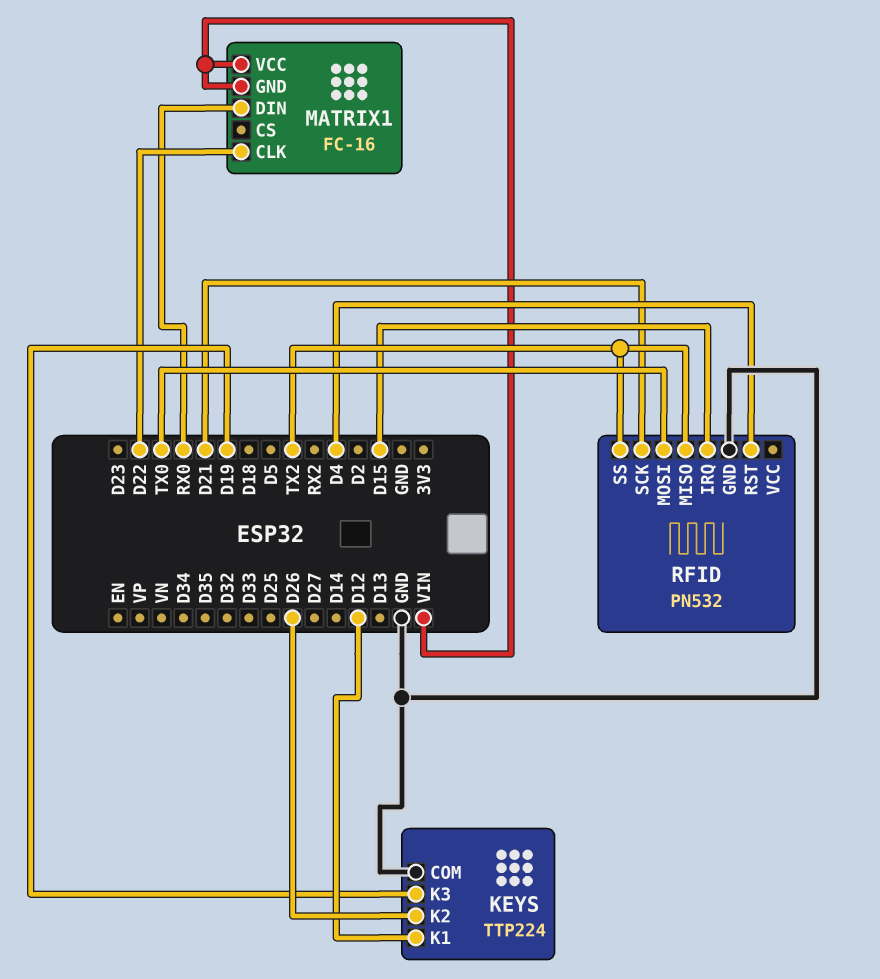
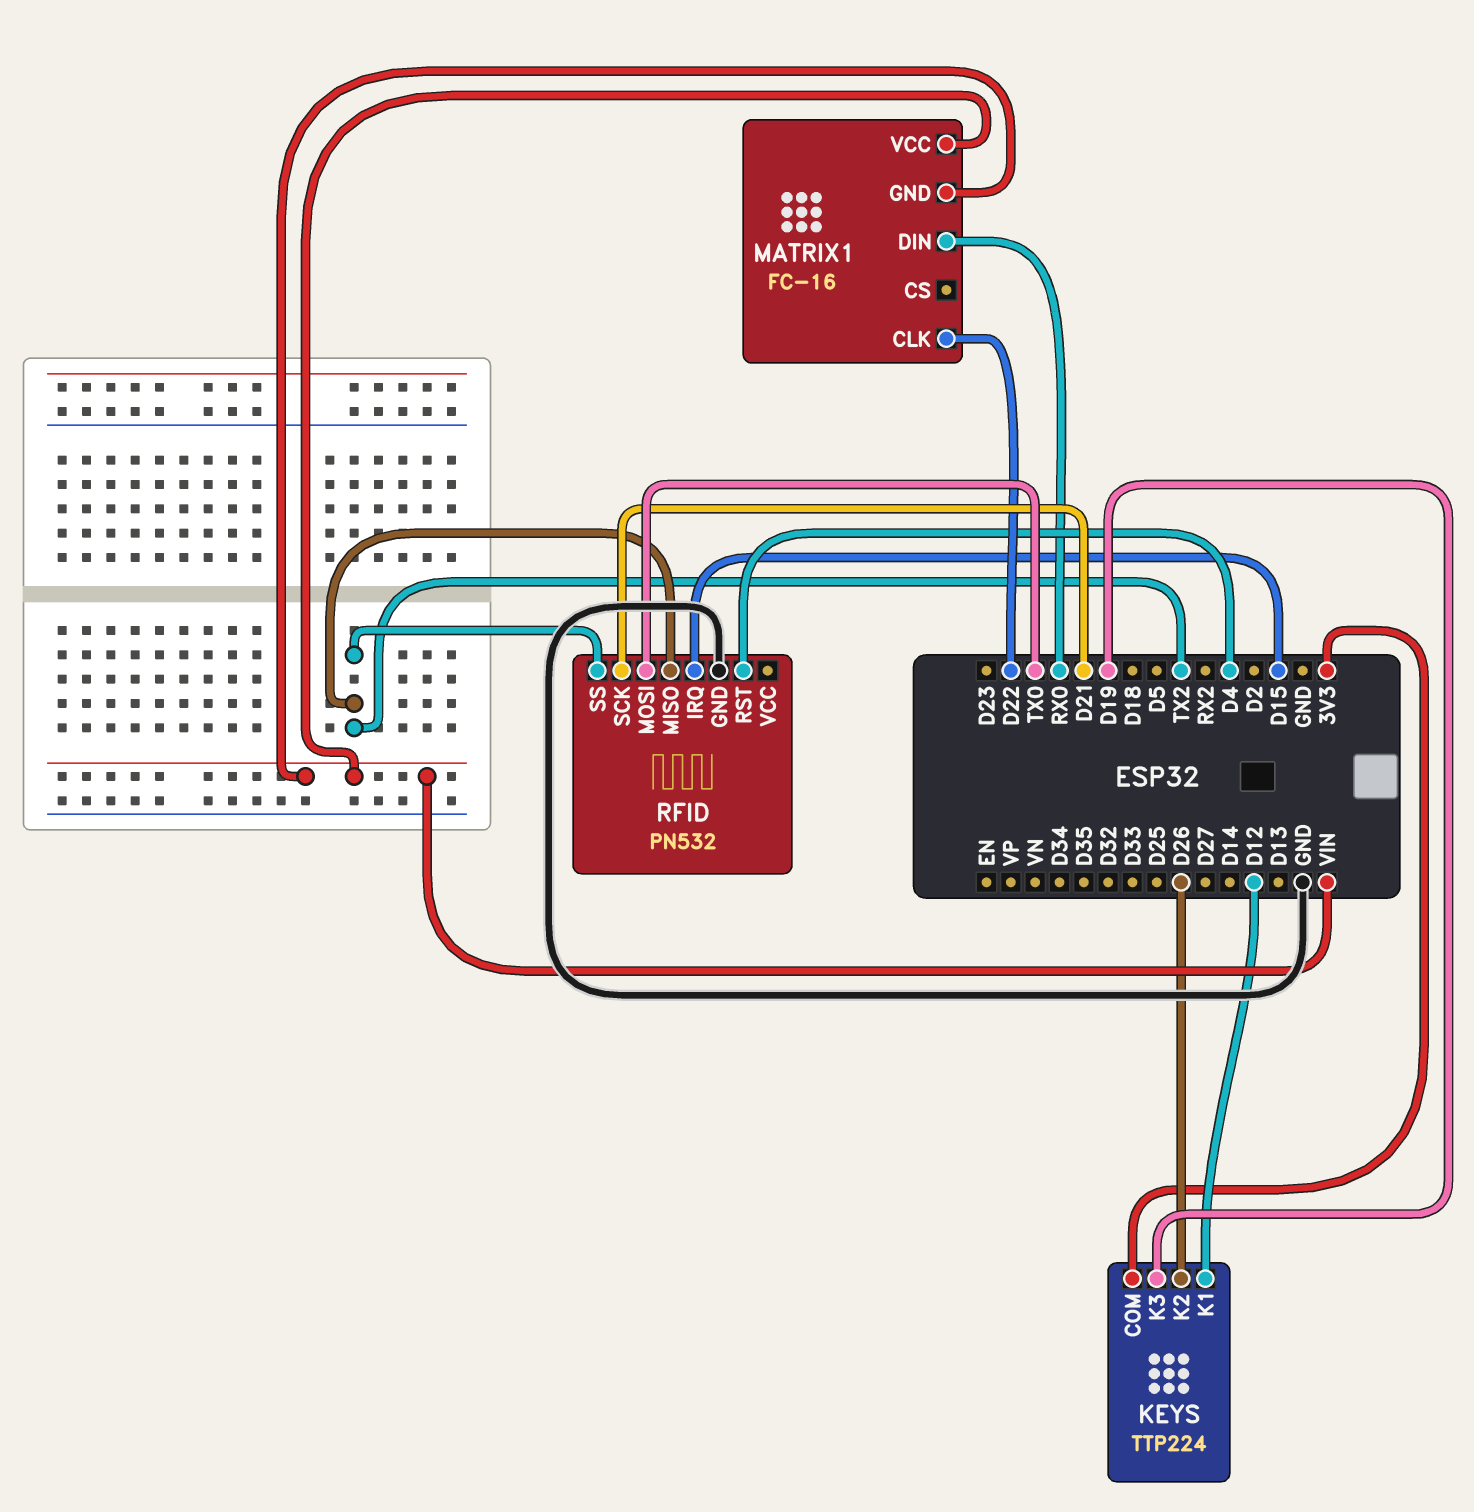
KEYS pin COM: GND -> 3V3

